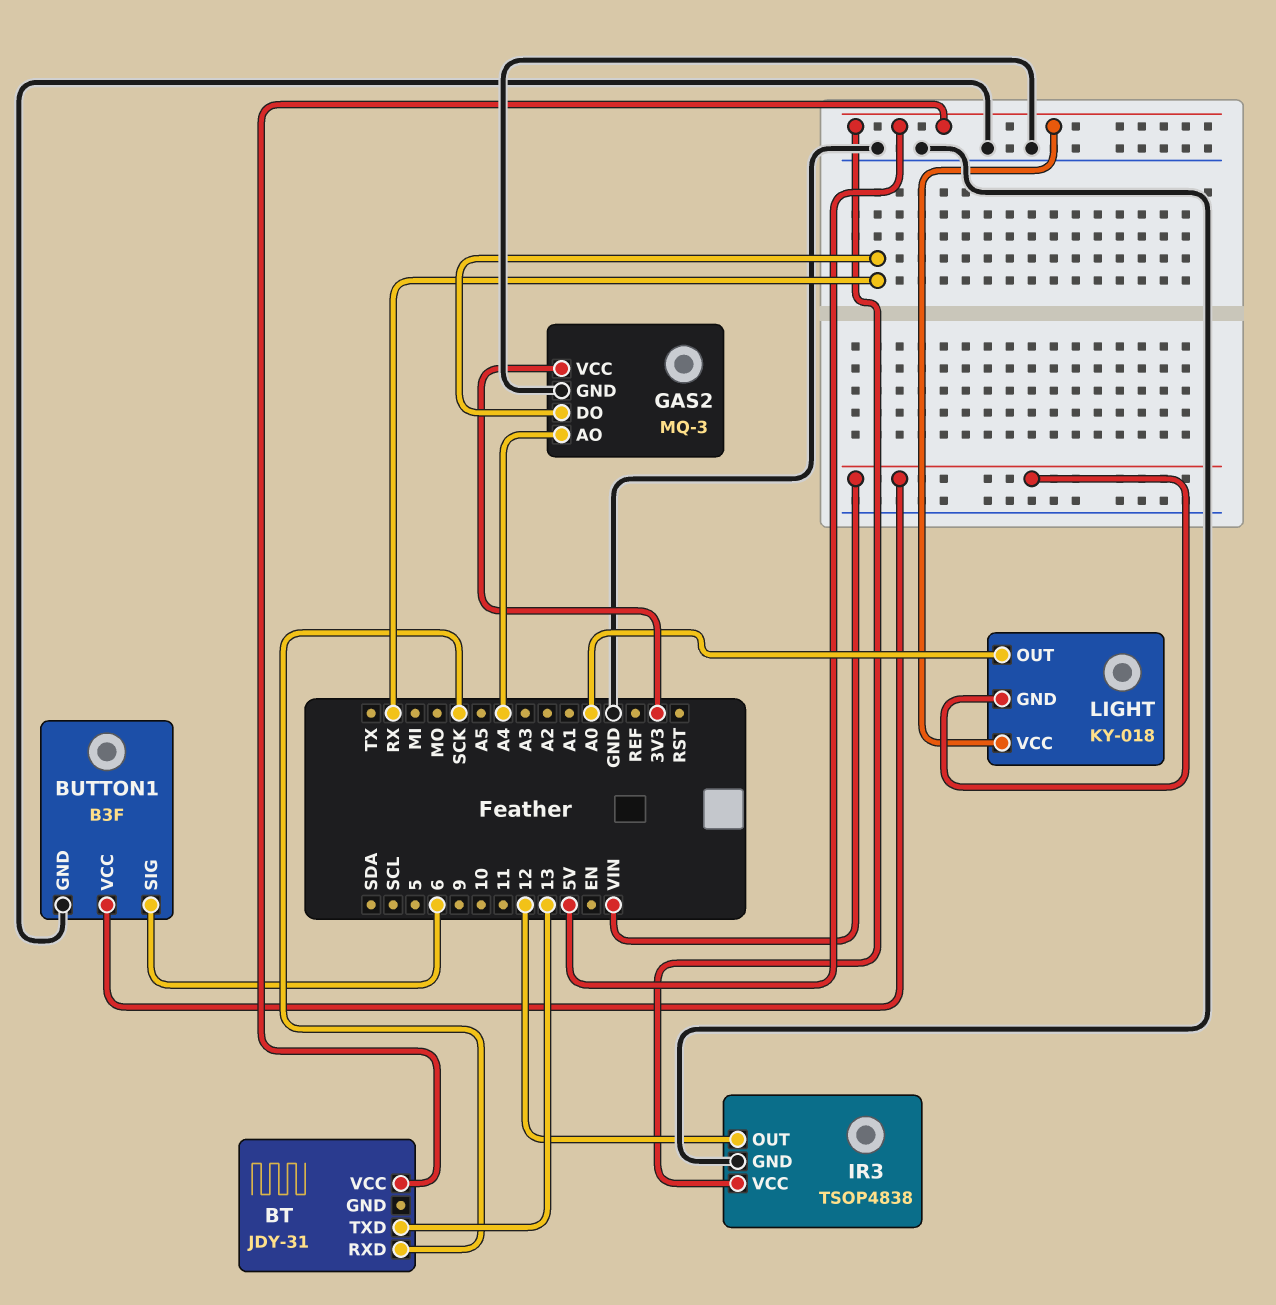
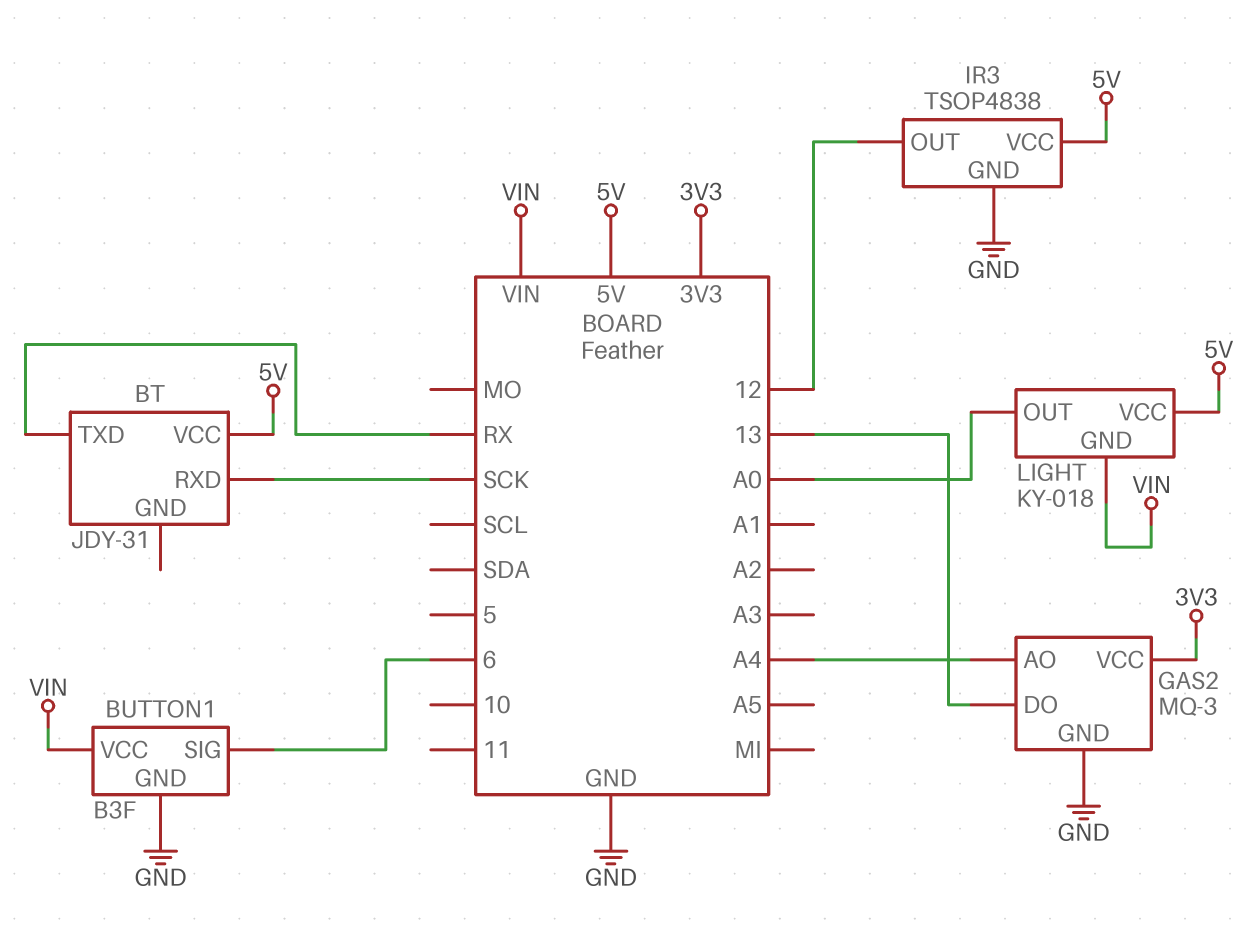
BT pin TXD: 13 -> RX
GAS2 pin DO: RX -> 13

